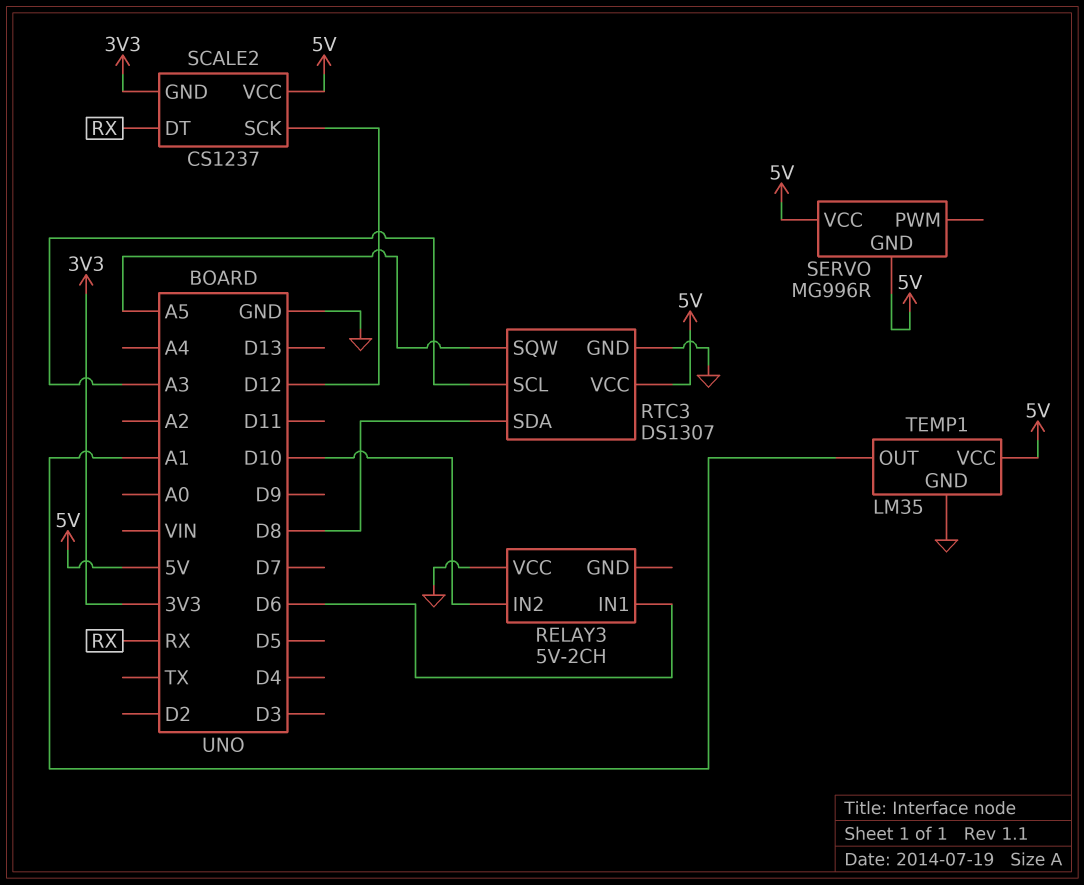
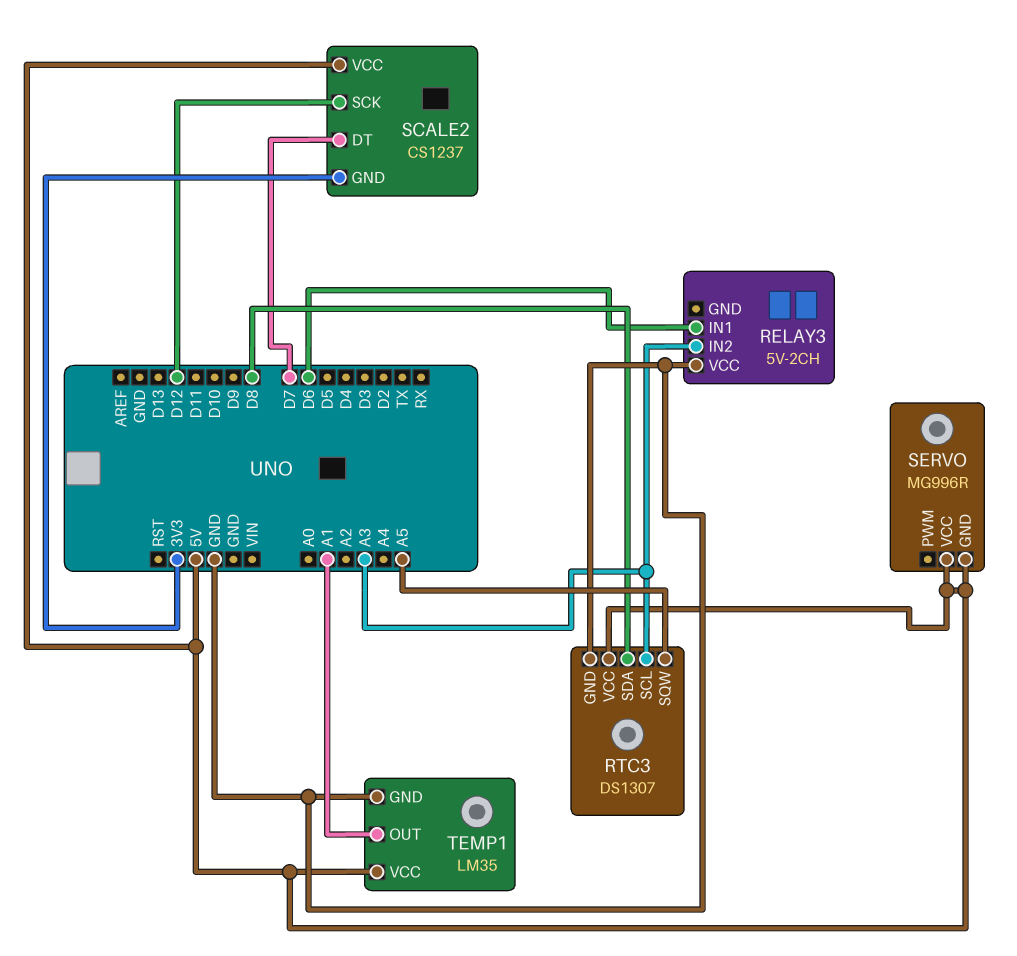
RELAY3 pin IN2: D10 -> A3
SCALE2 pin DT: RX -> D7

